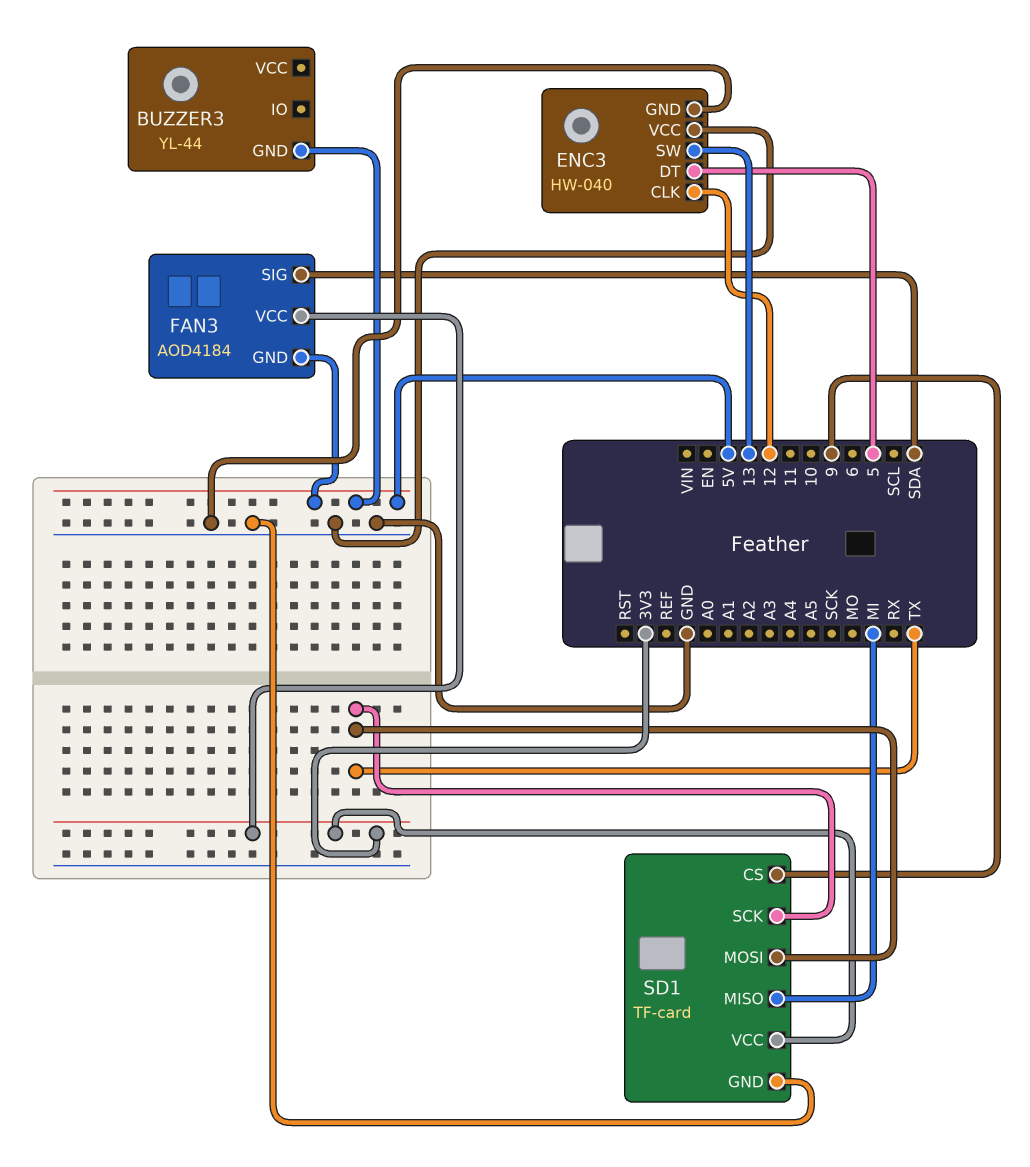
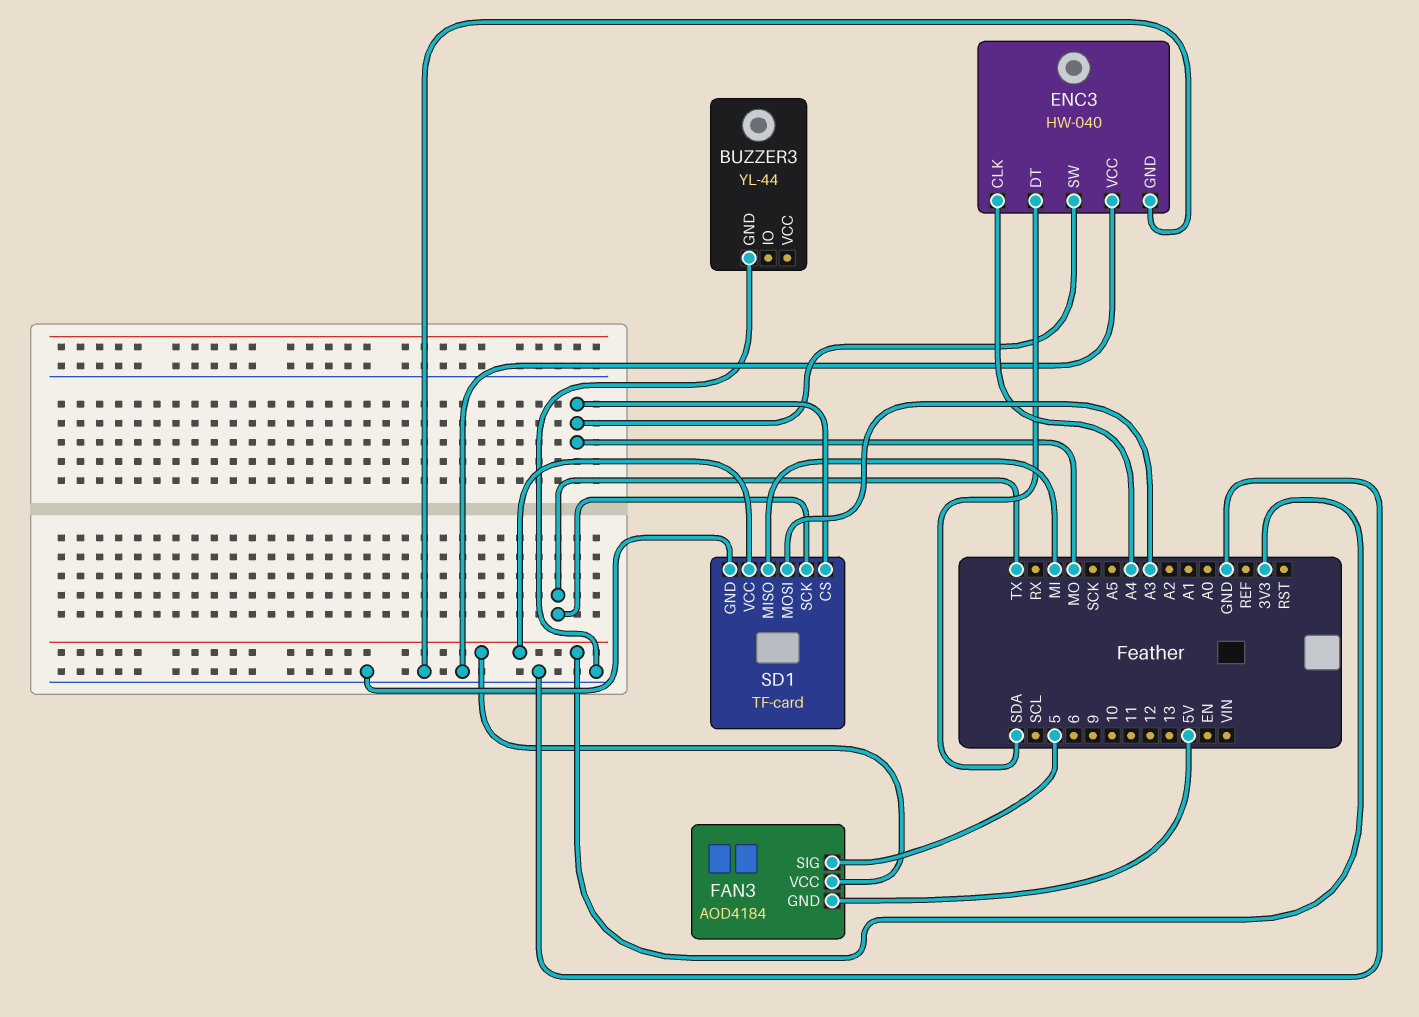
BUZZER3 pin GND: 5V -> GND
ENC3 pin CLK: 12 -> A4
ENC3 pin DT: 5 -> SDA
ENC3 pin SW: 13 -> MO
FAN3 pin SIG: SDA -> 5
SD1 pin CS: 9 -> MO
SD1 pin MOSI: TX -> A3

